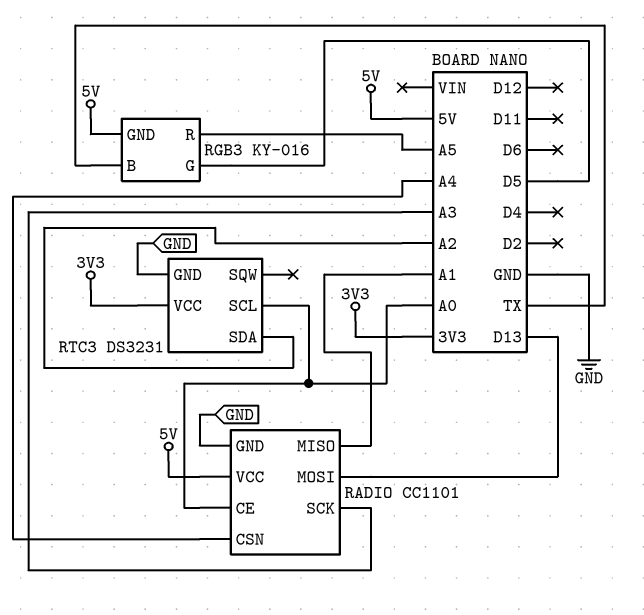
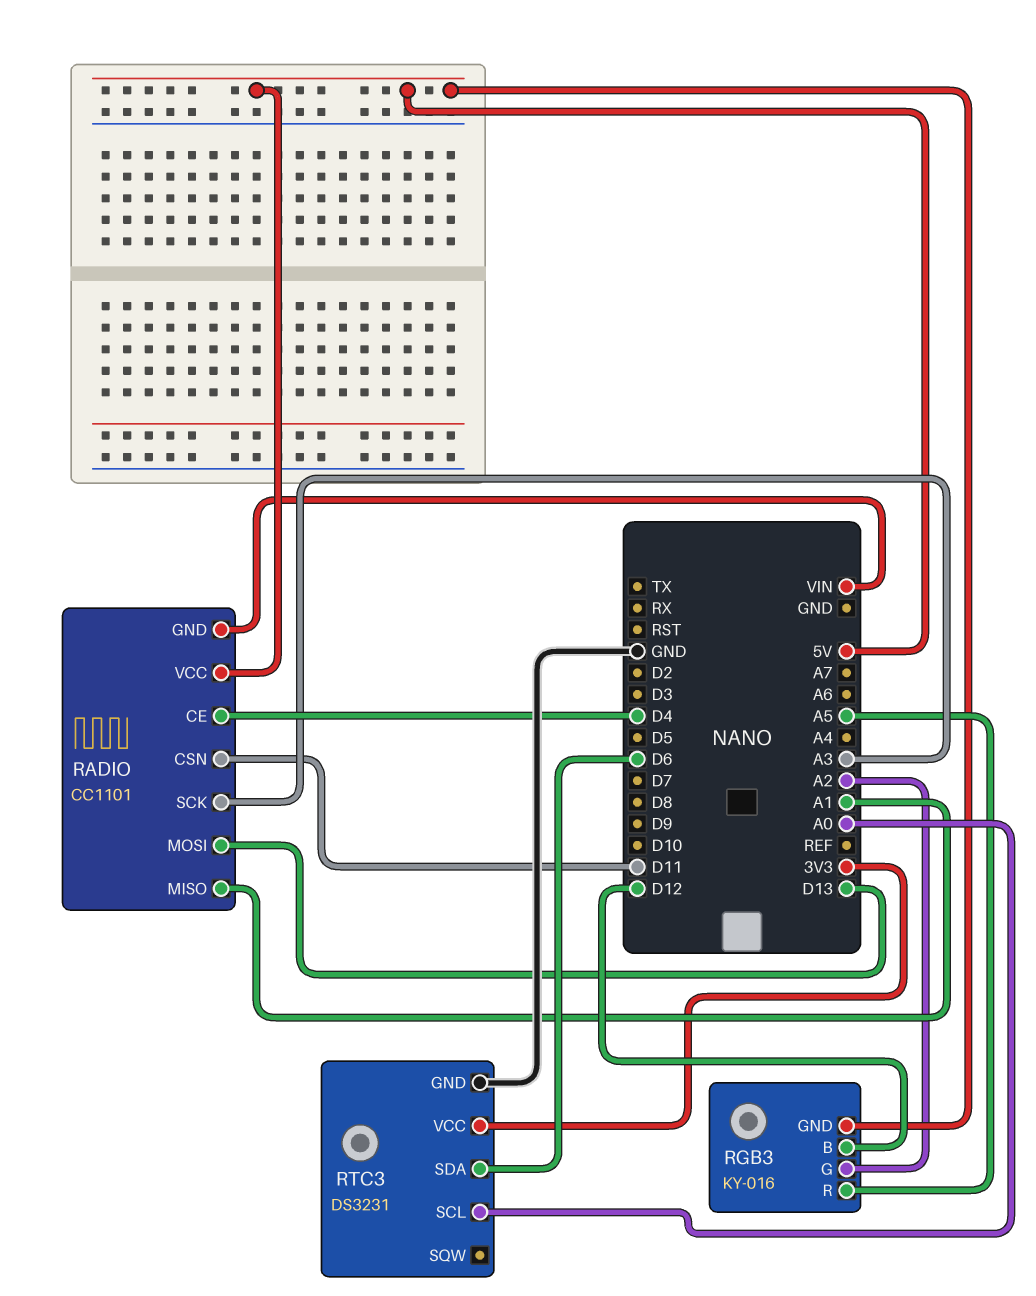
RADIO pin CE: A0 -> D4
RADIO pin CSN: A4 -> D11
RADIO pin GND: GND -> VIN
RGB3 pin B: TX -> D12
RGB3 pin G: D5 -> A2
RTC3 pin SDA: A2 -> D6

